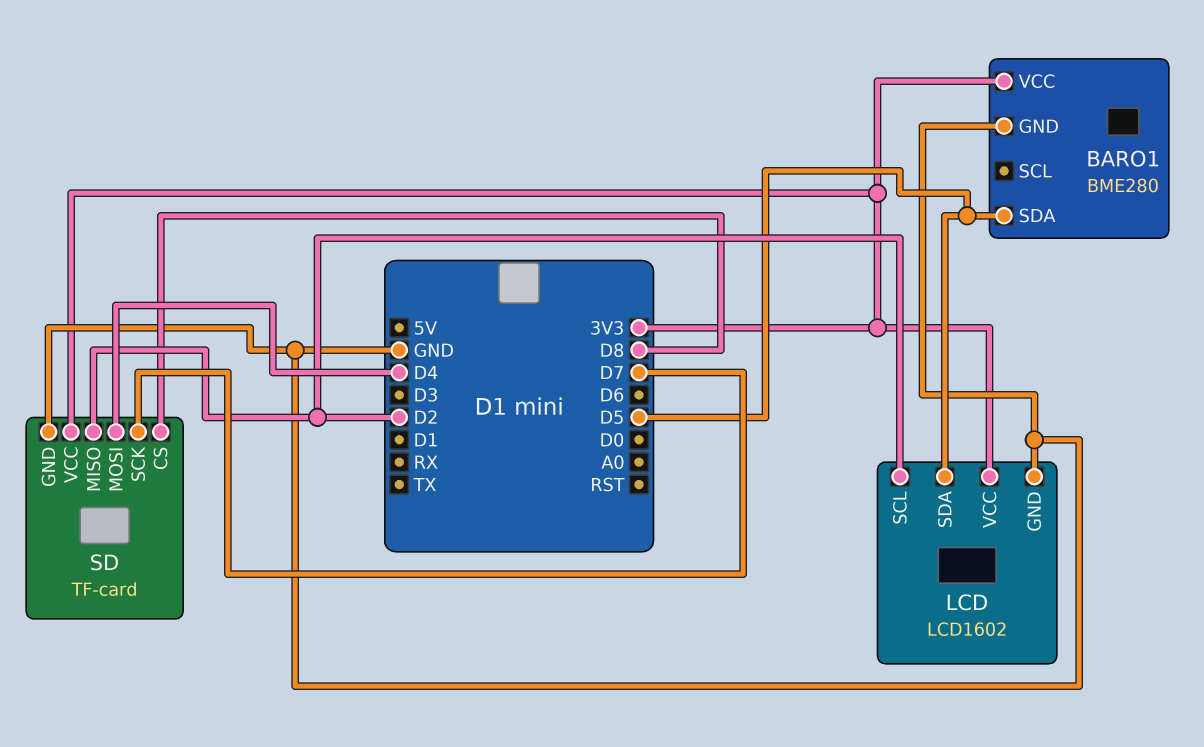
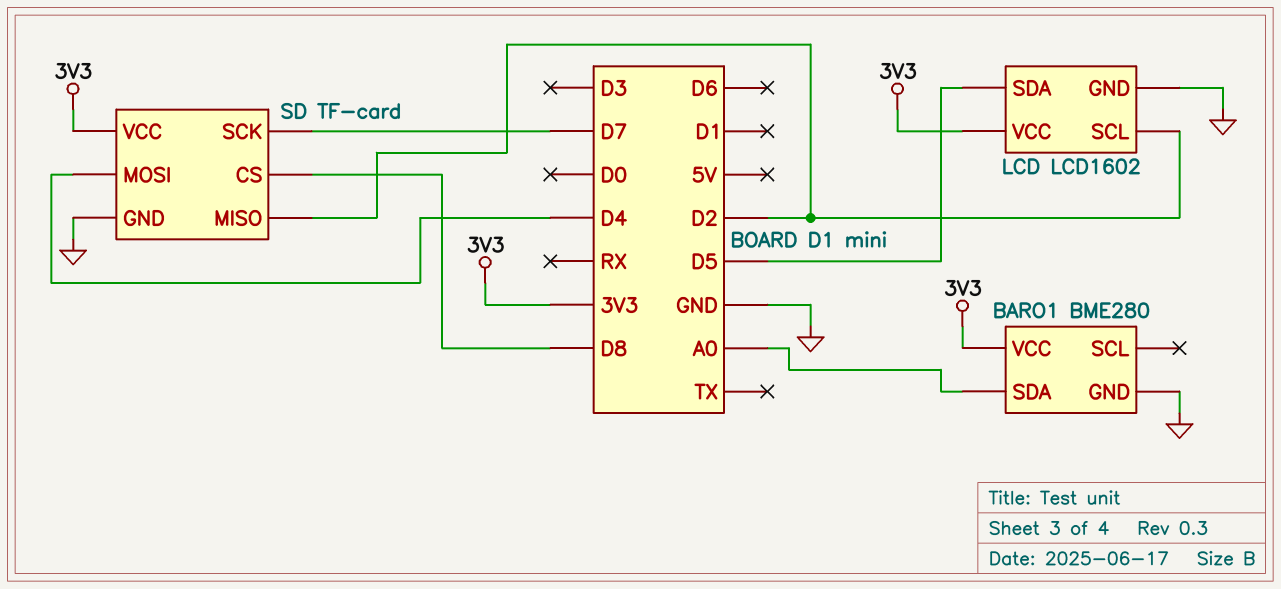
BARO1 pin SDA: D5 -> A0

